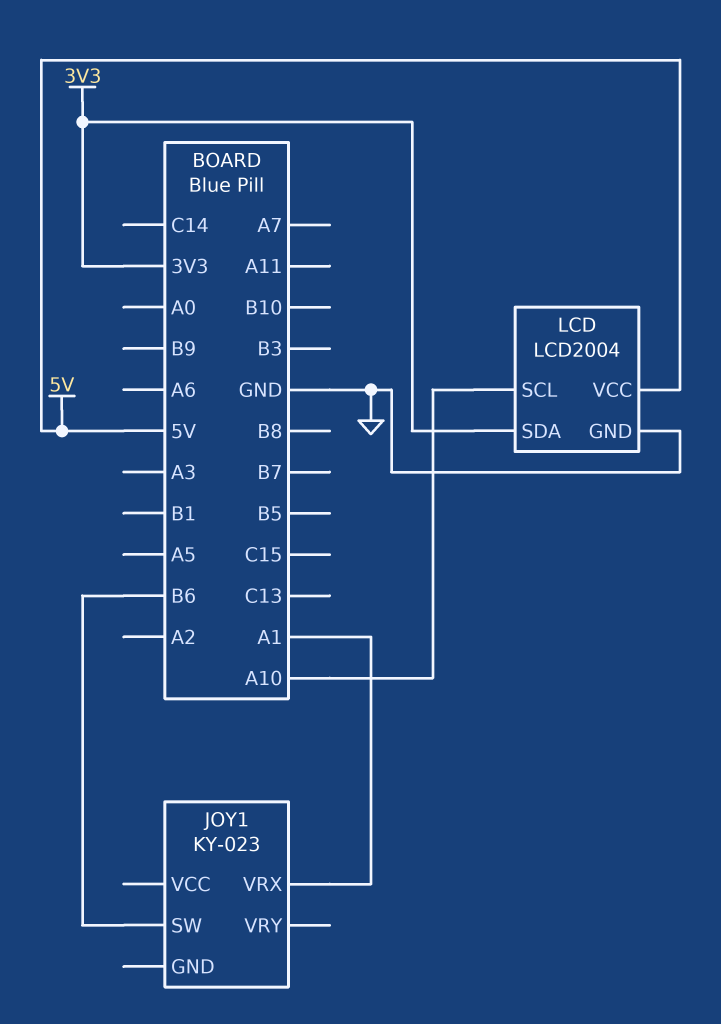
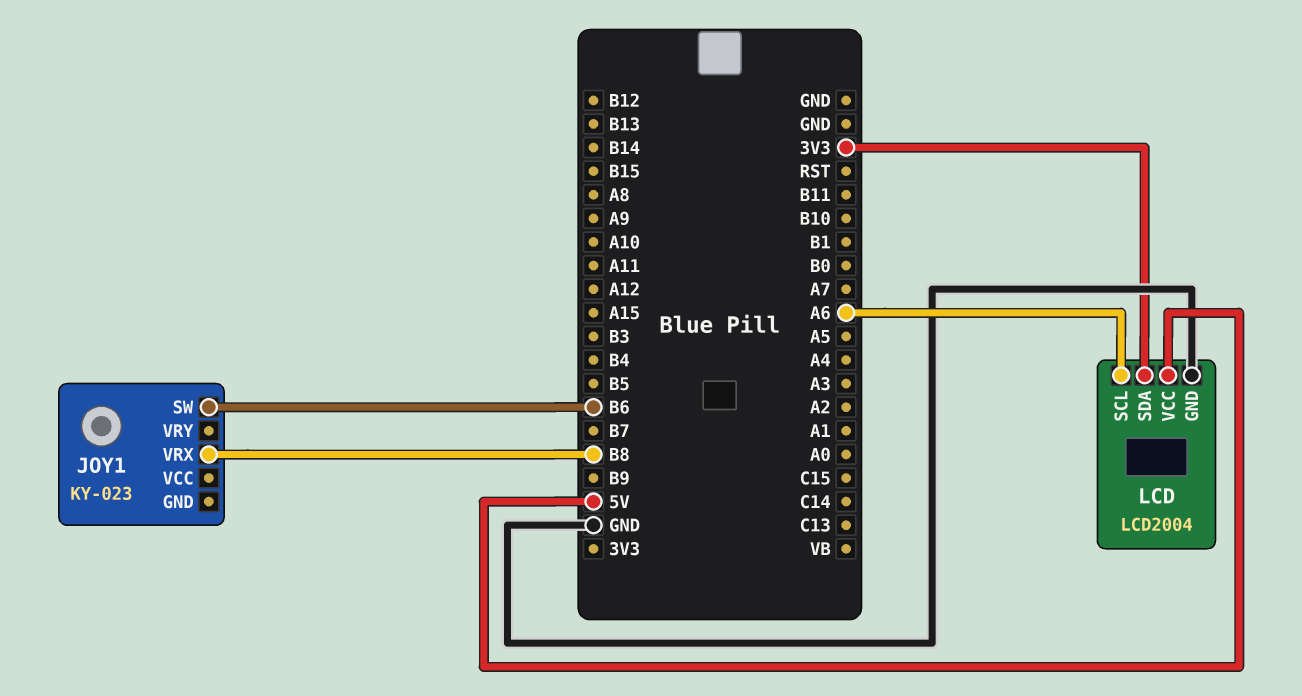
JOY1 pin VRX: A1 -> B8
LCD pin SCL: A10 -> A6

